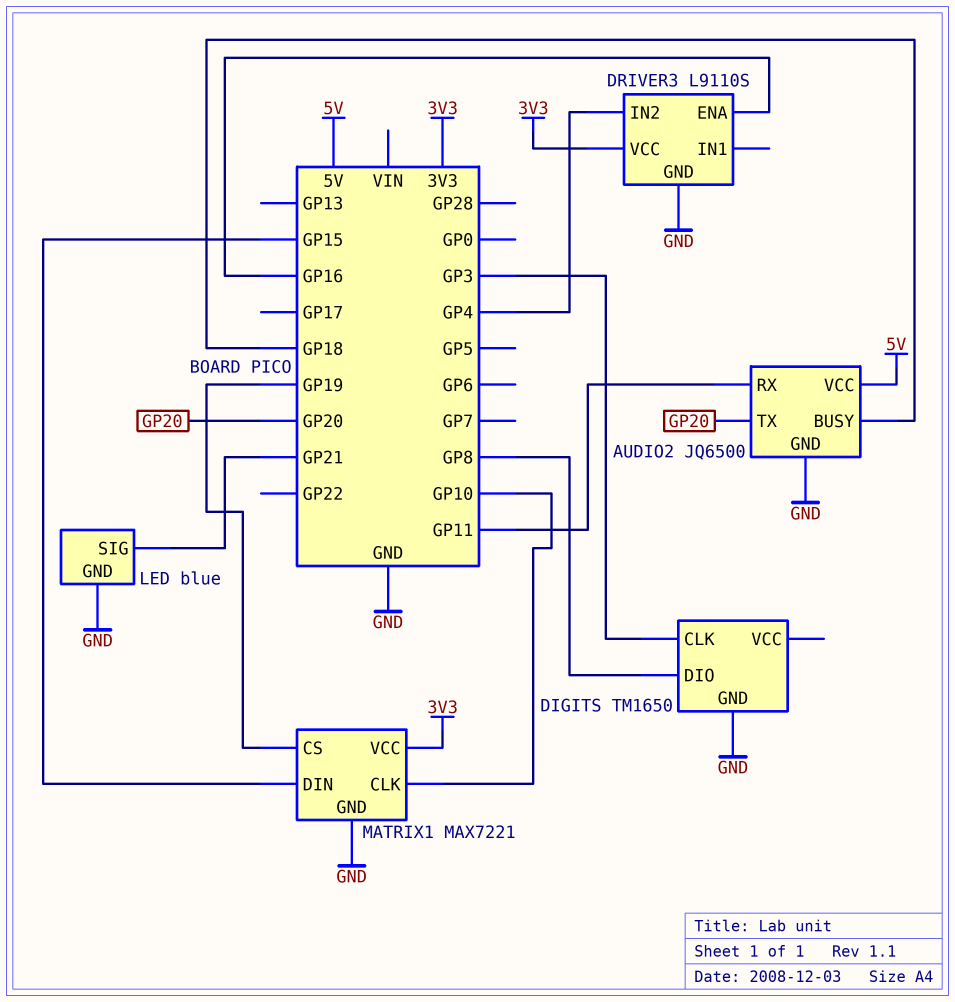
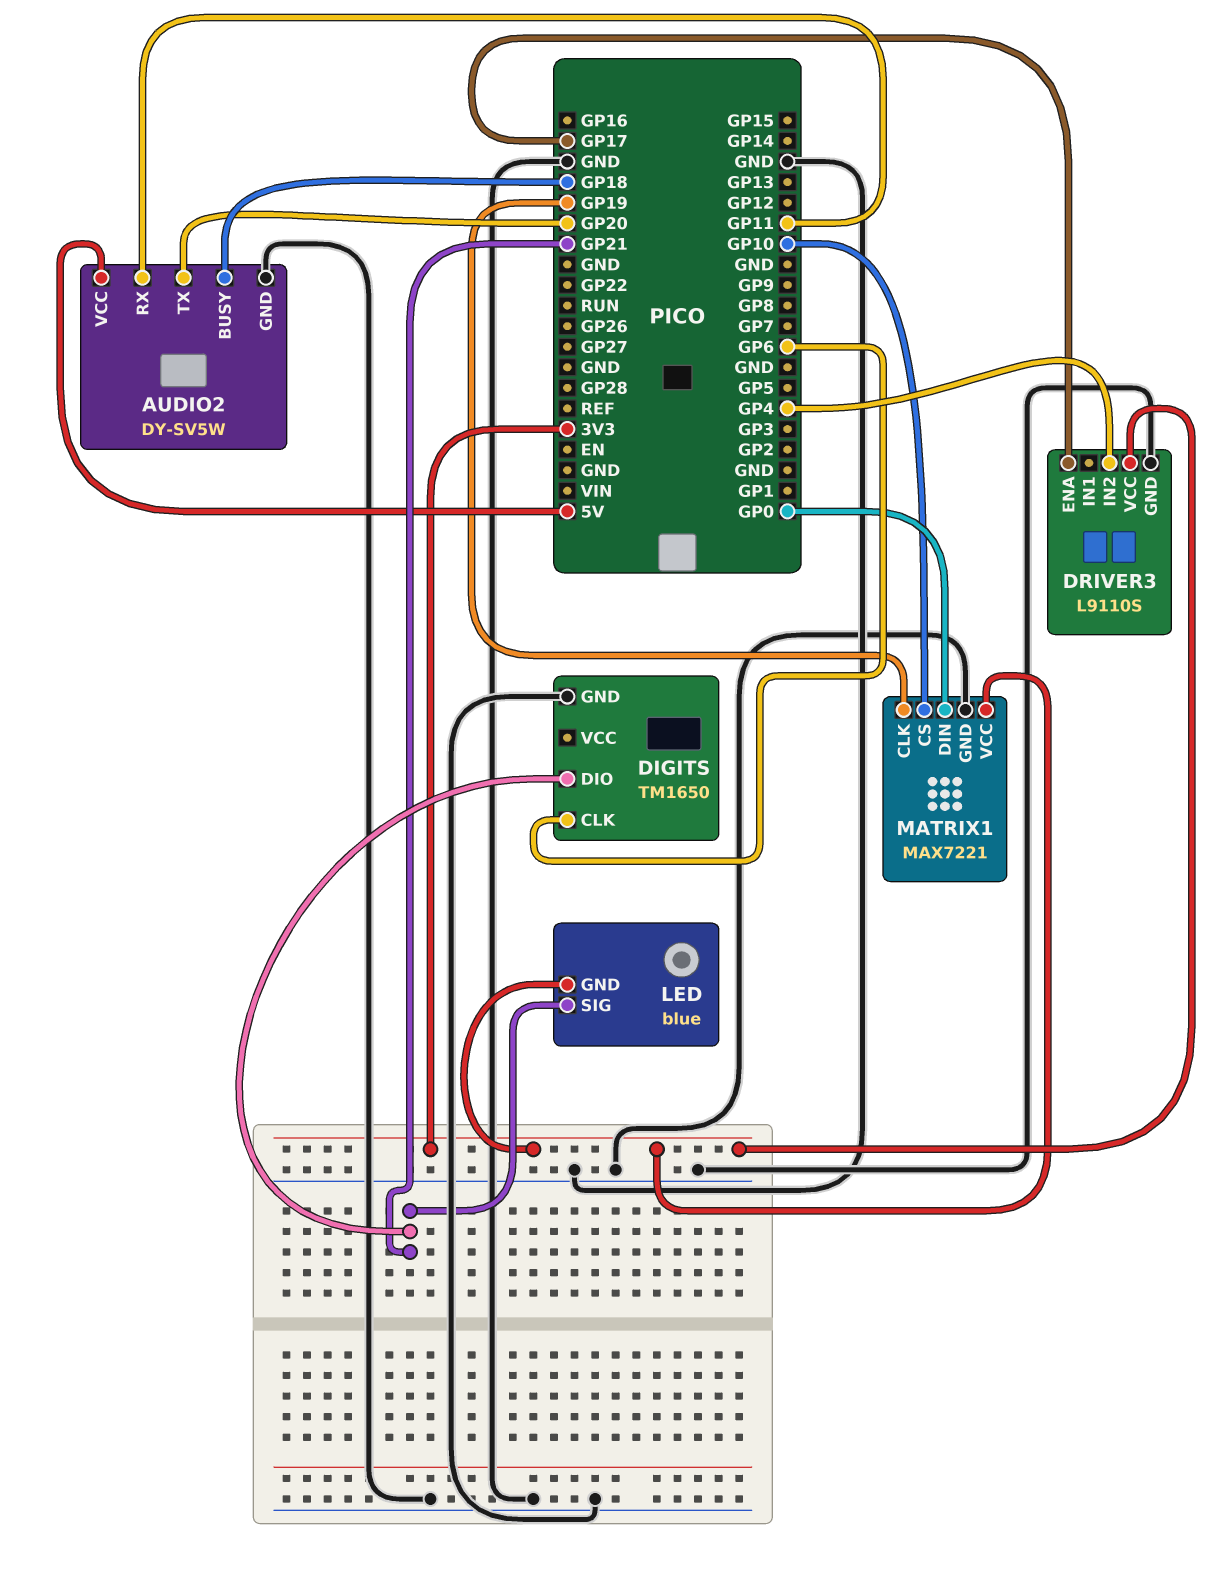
AUDIO2: JQ6500 -> DY-SV5W
DIGITS pin CLK: GP3 -> GP6
DIGITS pin DIO: GP8 -> GP21
DRIVER3 pin ENA: GP16 -> GP17
LED pin GND: GND -> 3V3
MATRIX1 pin CLK: GP10 -> GP19
MATRIX1 pin CS: GP19 -> GP10
MATRIX1 pin DIN: GP15 -> GP0

